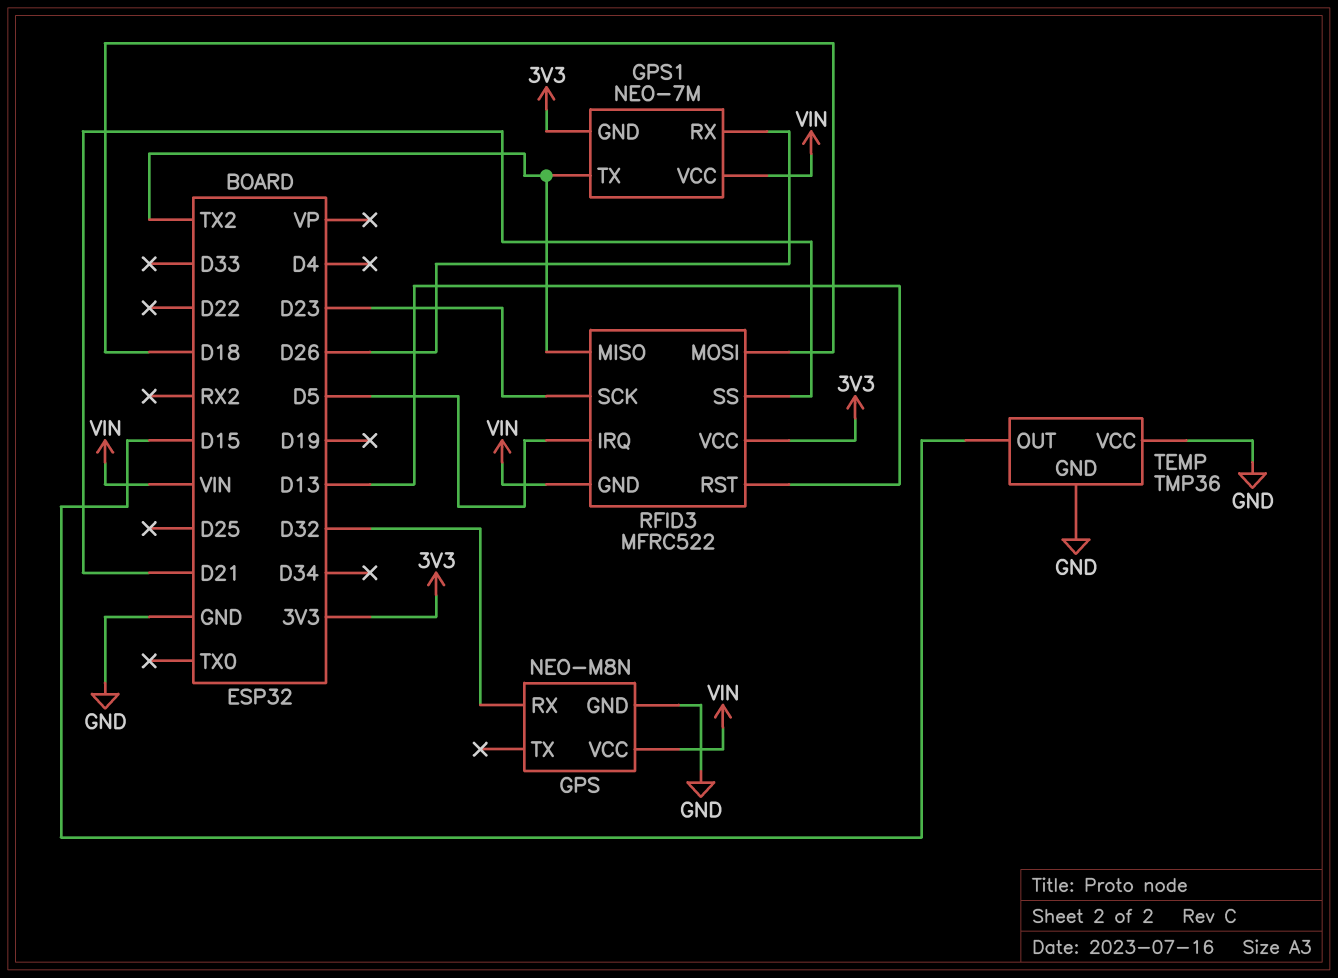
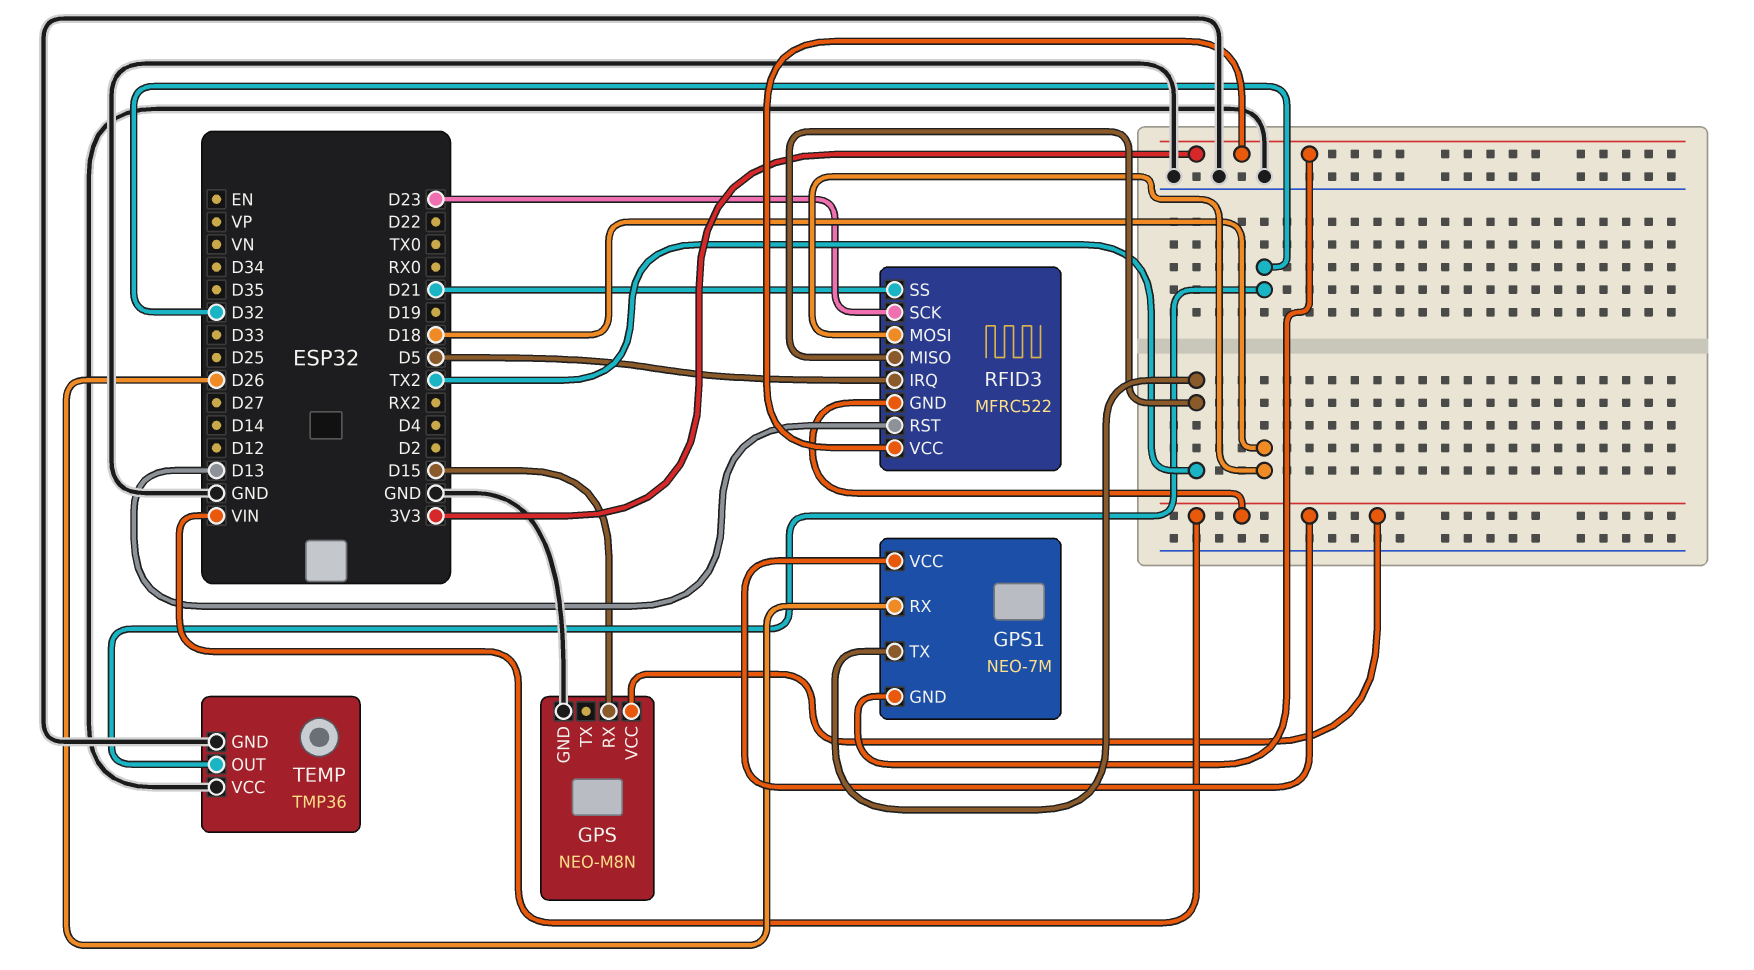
GPS pin RX: D32 -> D15
TEMP pin OUT: D15 -> D32

